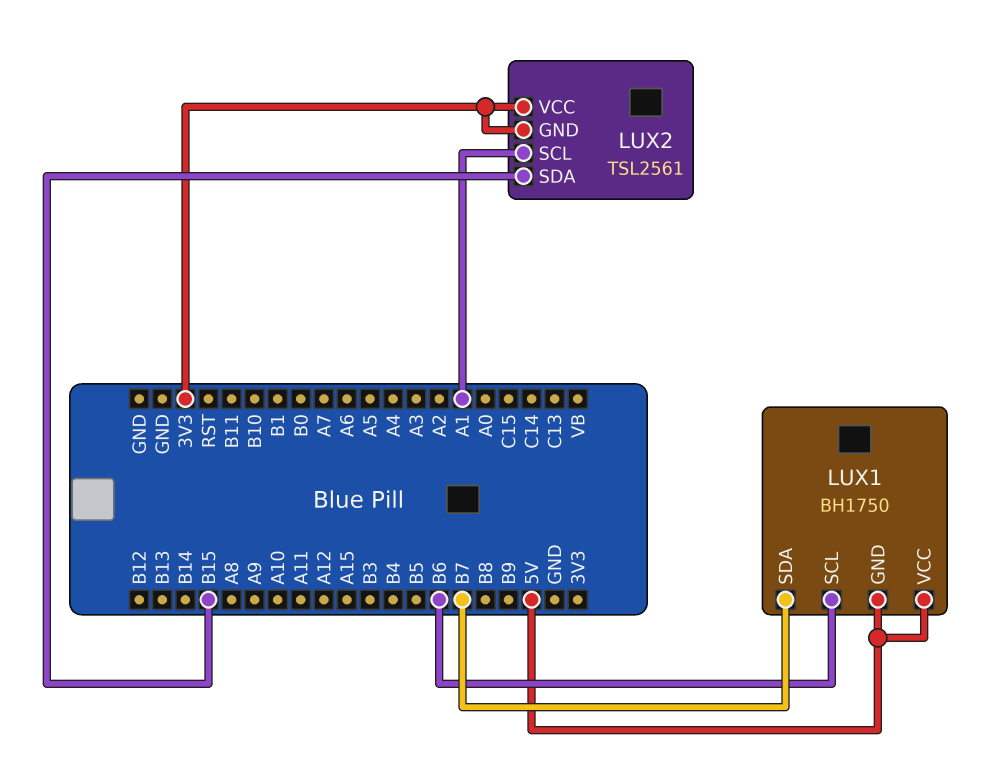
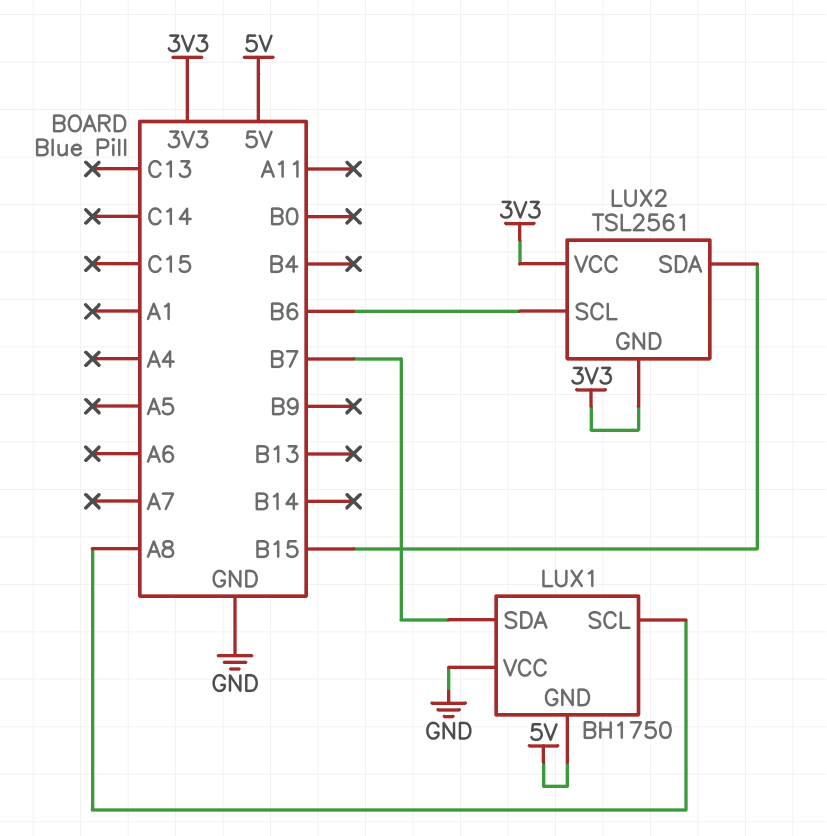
LUX1 pin SCL: B6 -> A8
LUX1 pin VCC: 5V -> GND
LUX2 pin SCL: A1 -> B6

